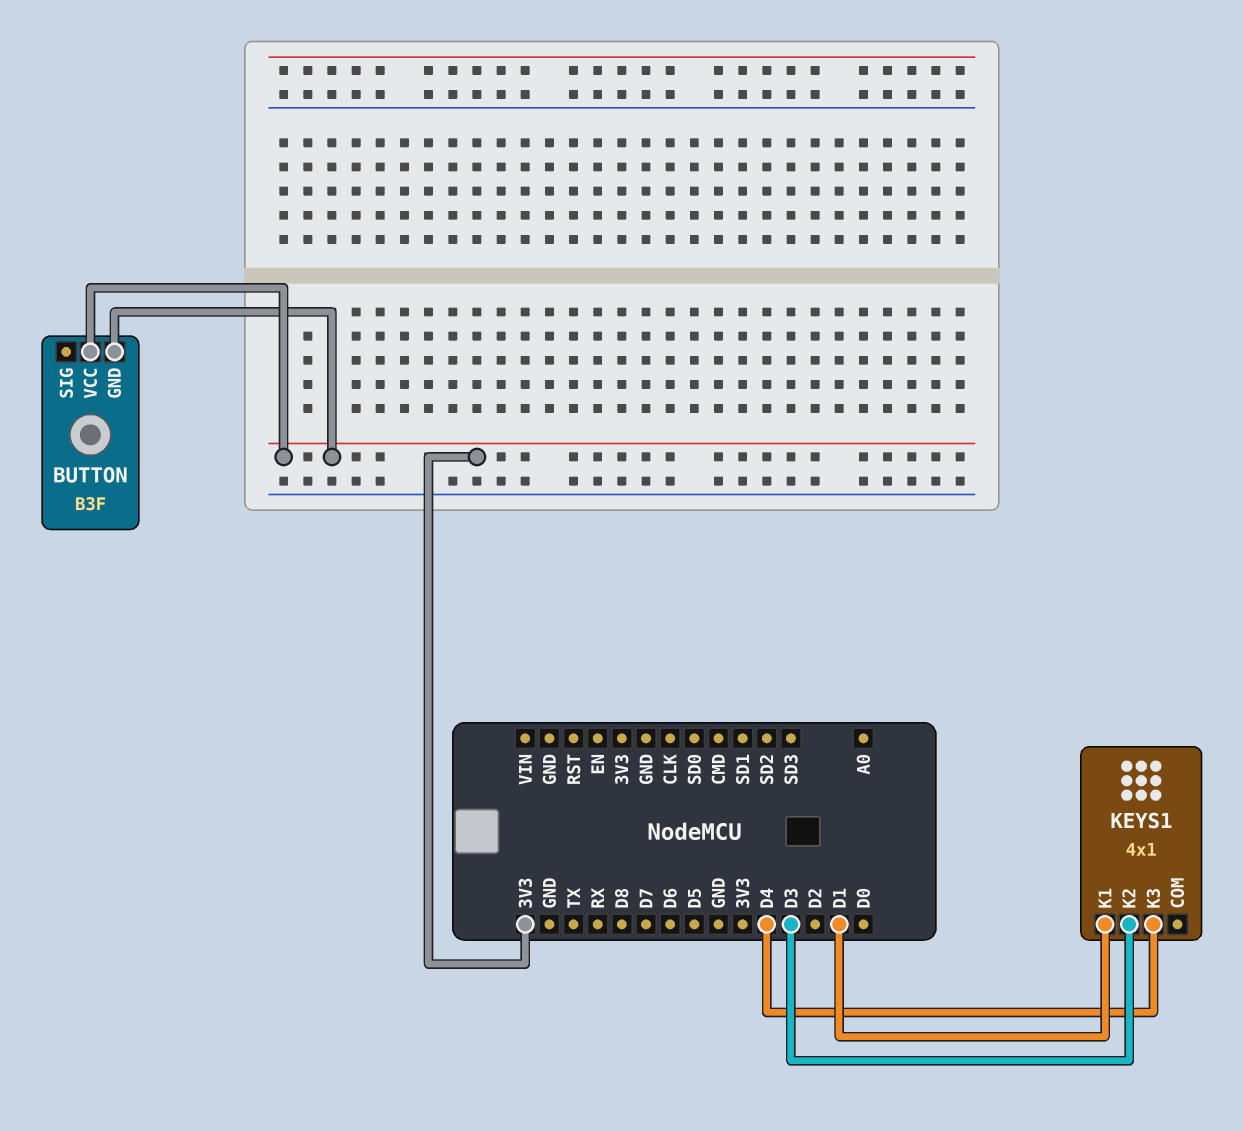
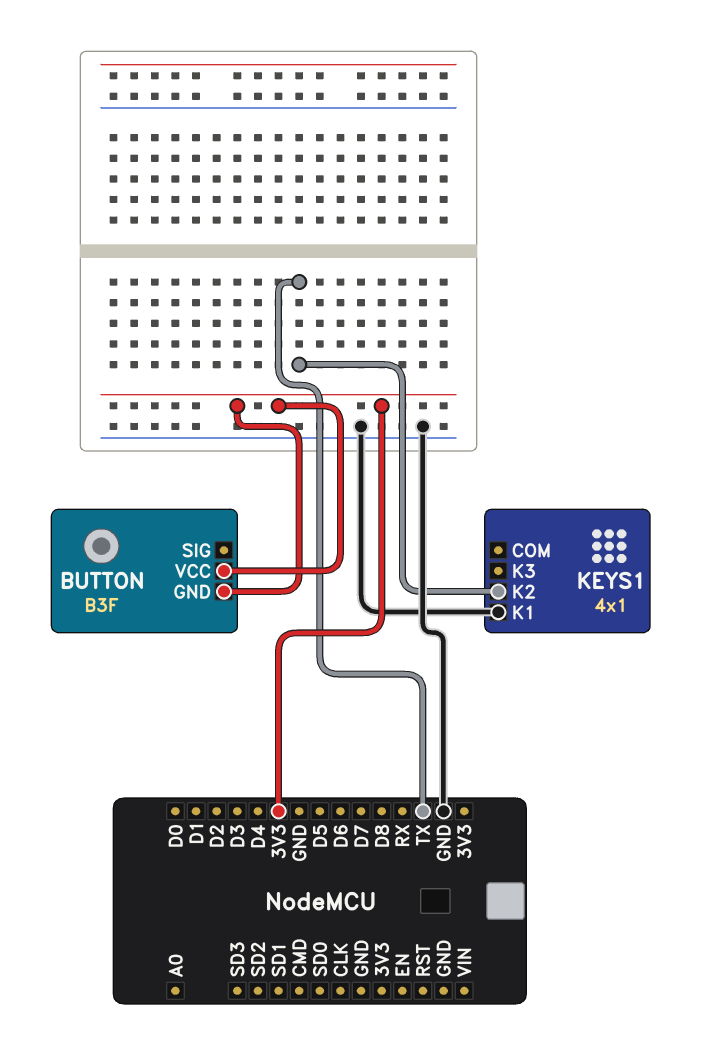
KEYS1 pin K1: D1 -> GND
KEYS1 pin K2: D3 -> TX
KEYS1 pin K3: D4 -> none

